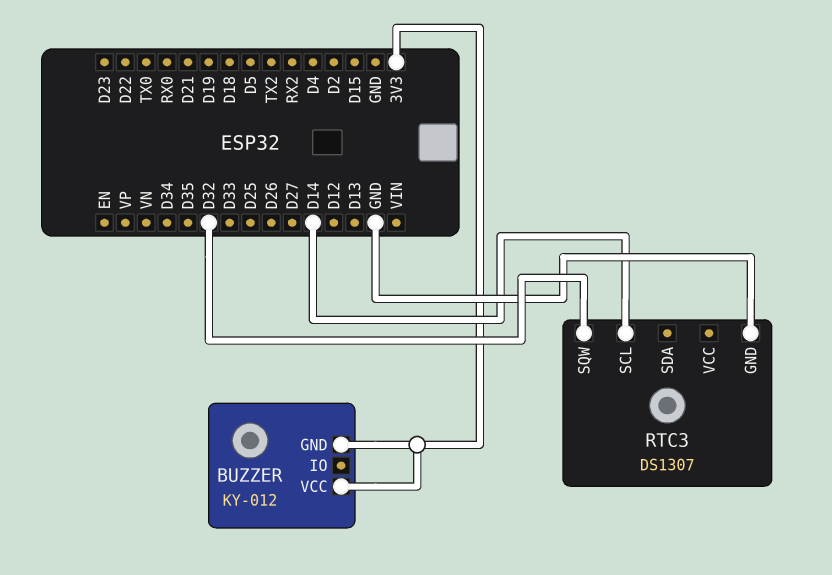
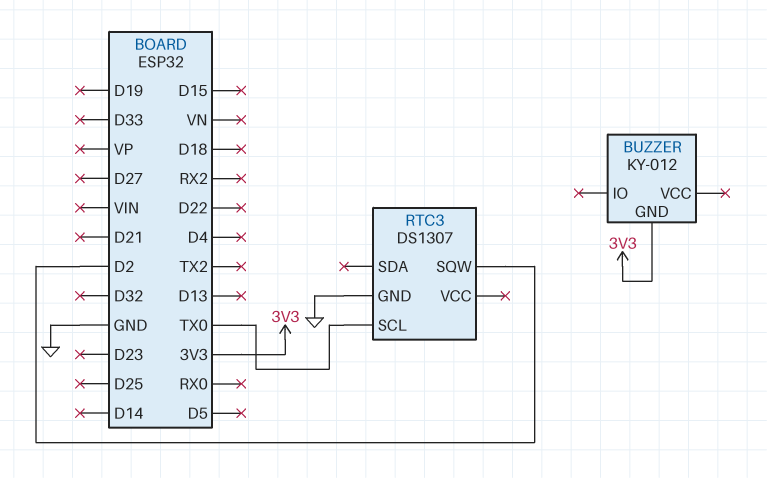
BUZZER pin VCC: 3V3 -> none
RTC3 pin SCL: D14 -> TX0
RTC3 pin SQW: D32 -> D2

